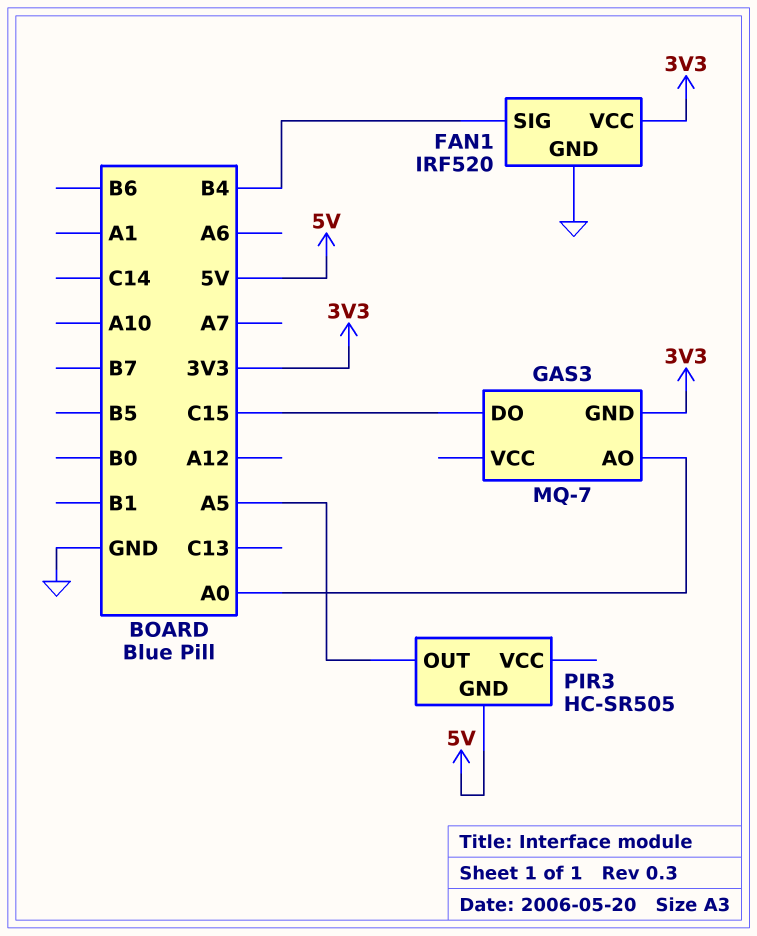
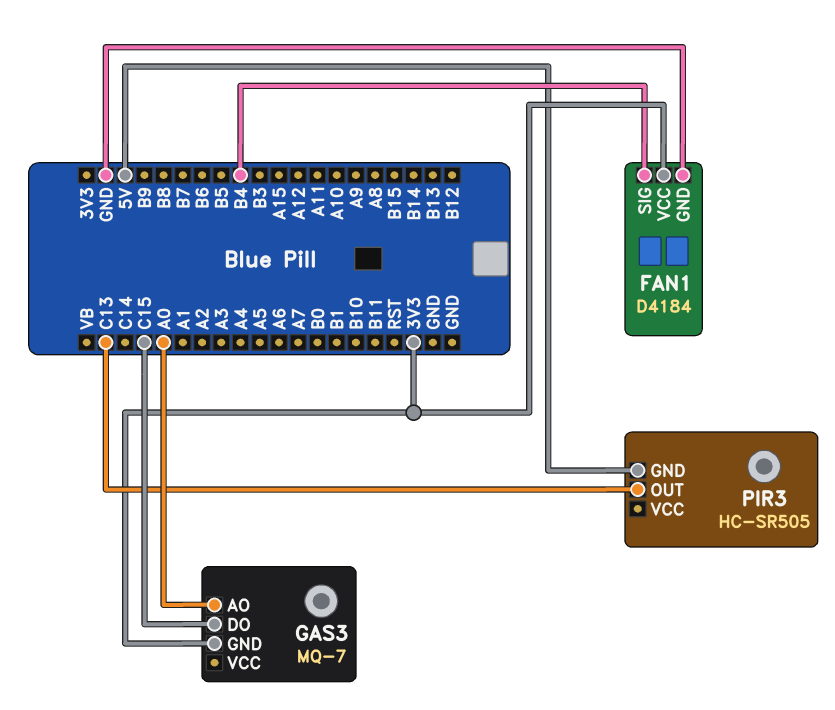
FAN1: IRF520 -> D4184
PIR3 pin OUT: A5 -> C13

